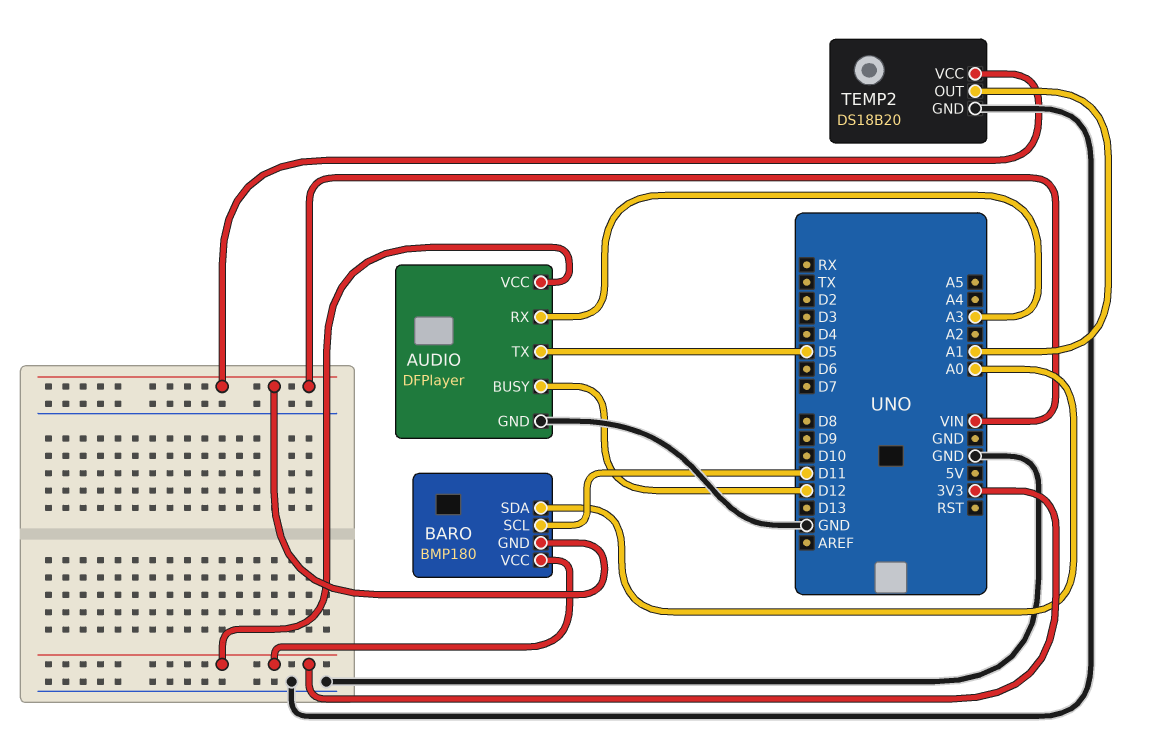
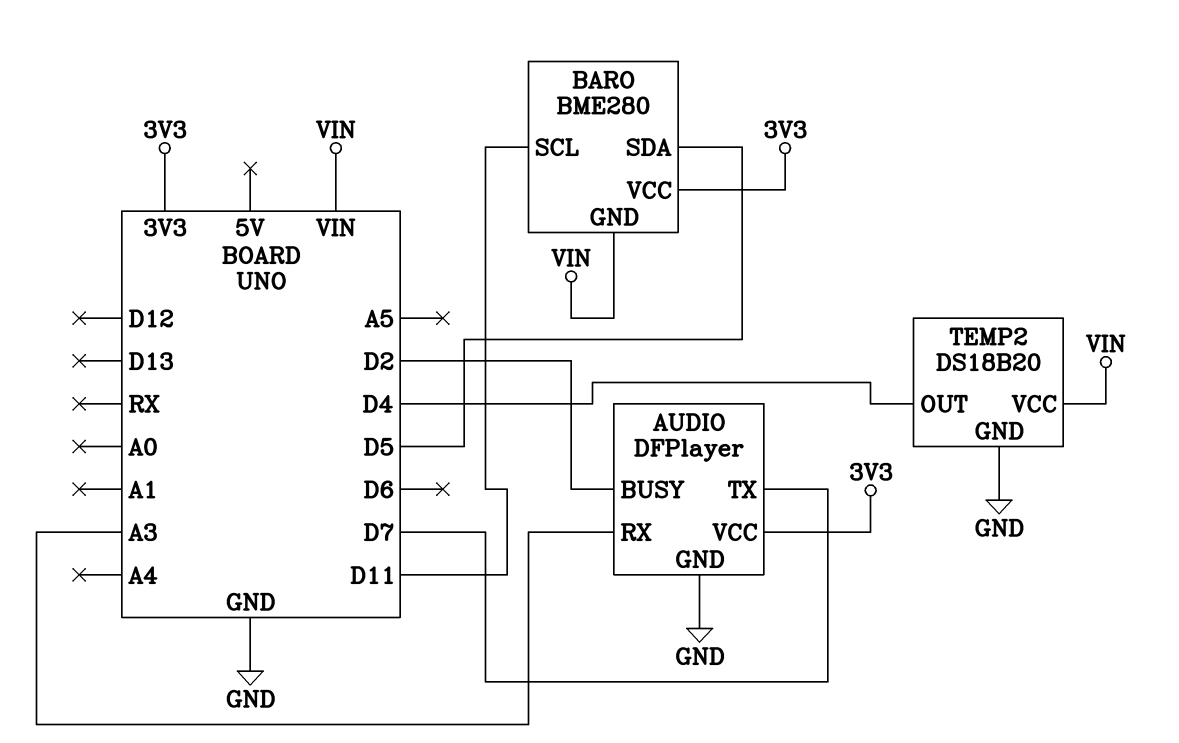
AUDIO pin BUSY: D12 -> D2
AUDIO pin TX: D5 -> D7
BARO: BMP180 -> BME280
BARO pin SDA: A0 -> D5
TEMP2 pin OUT: A1 -> D4

